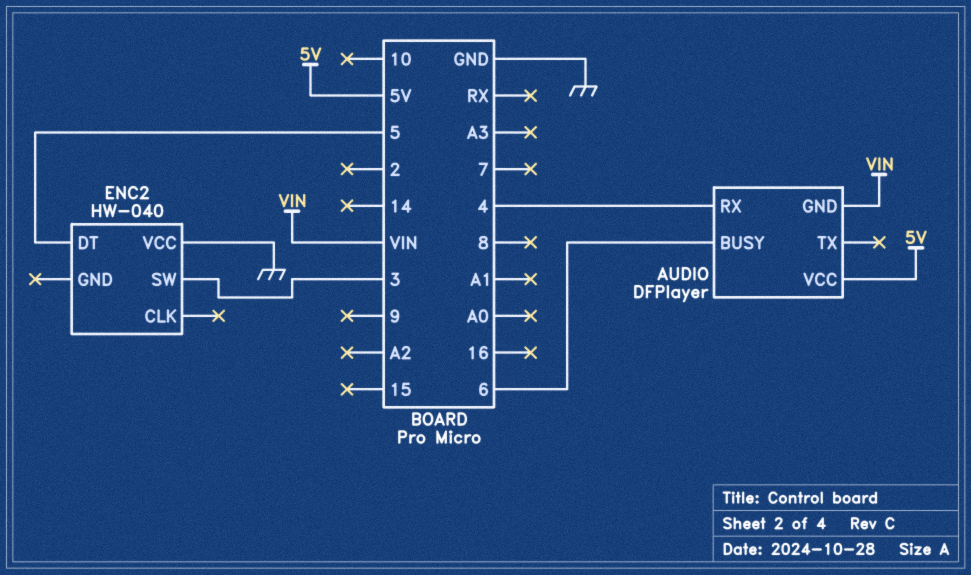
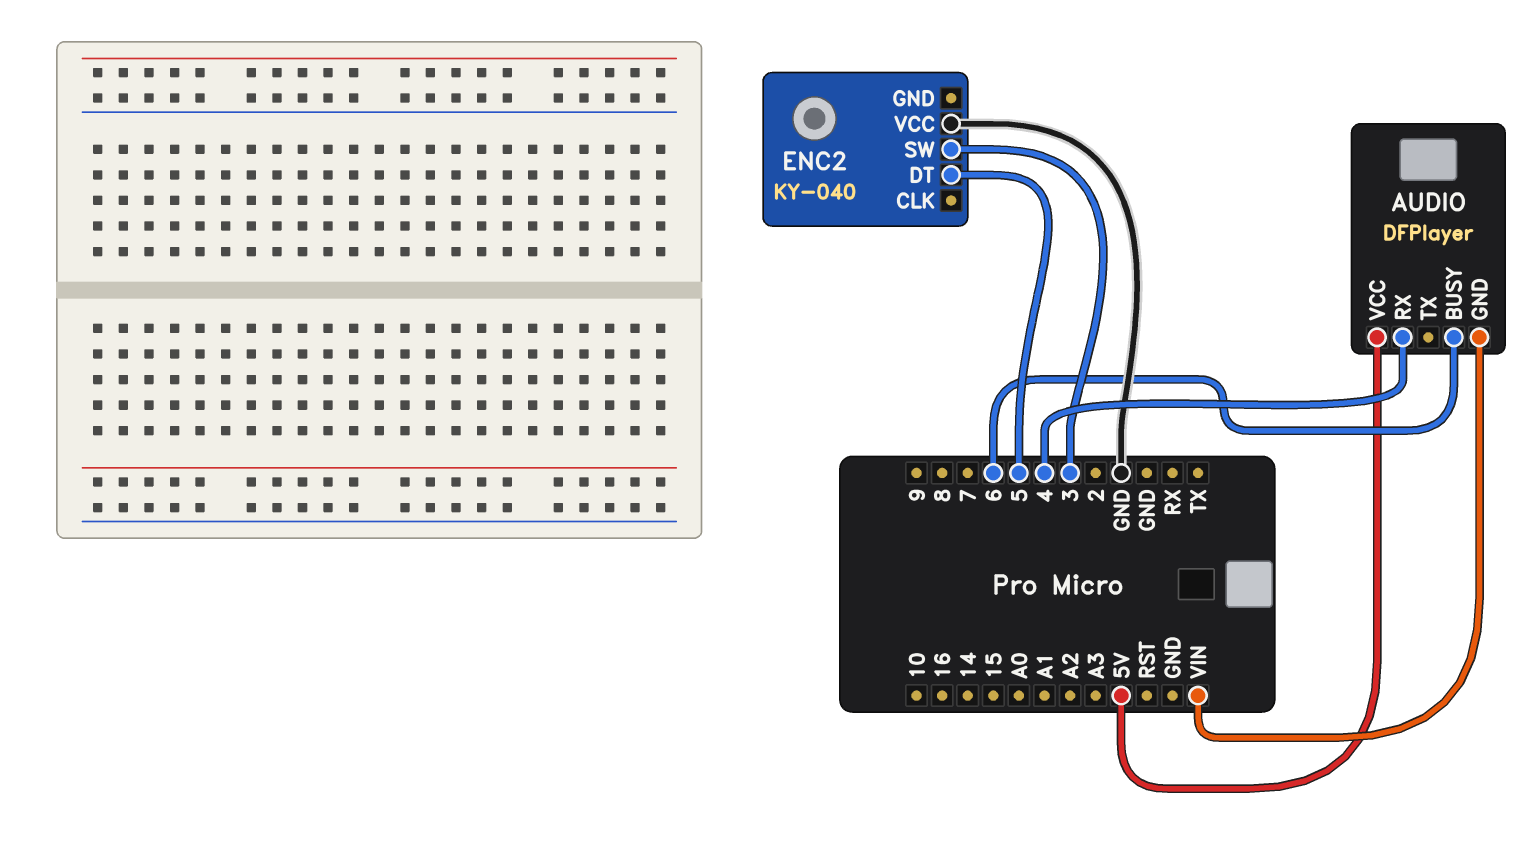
ENC2: HW-040 -> KY-040

